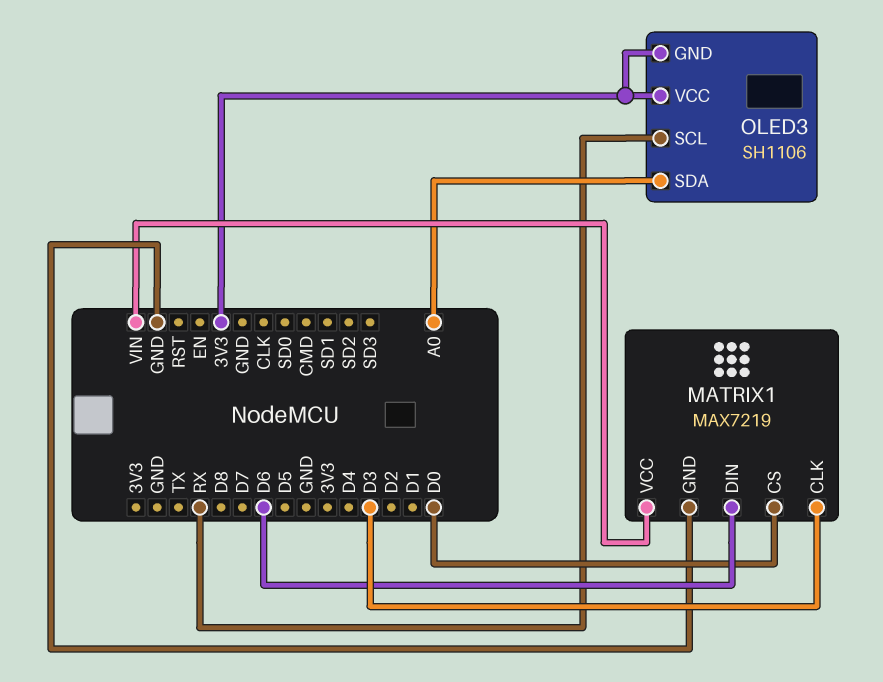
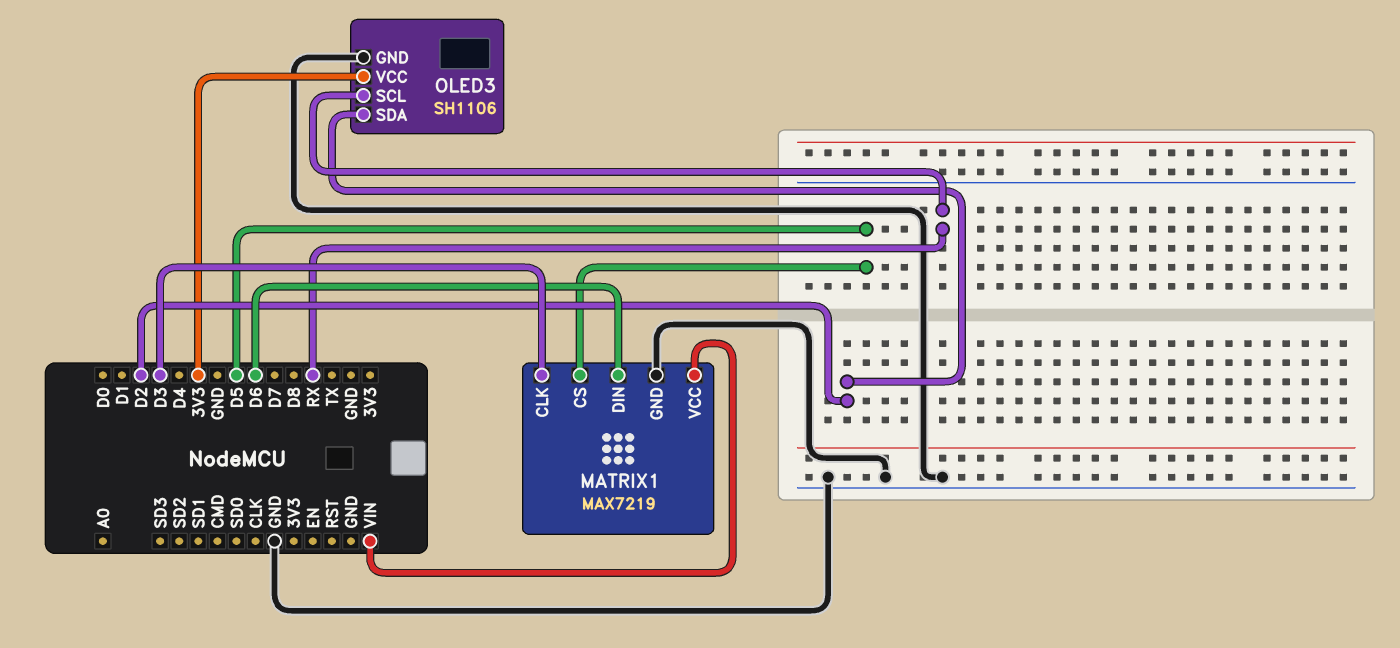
MATRIX1 pin CS: D0 -> D5
OLED3 pin GND: 3V3 -> GND
OLED3 pin SDA: A0 -> D2

